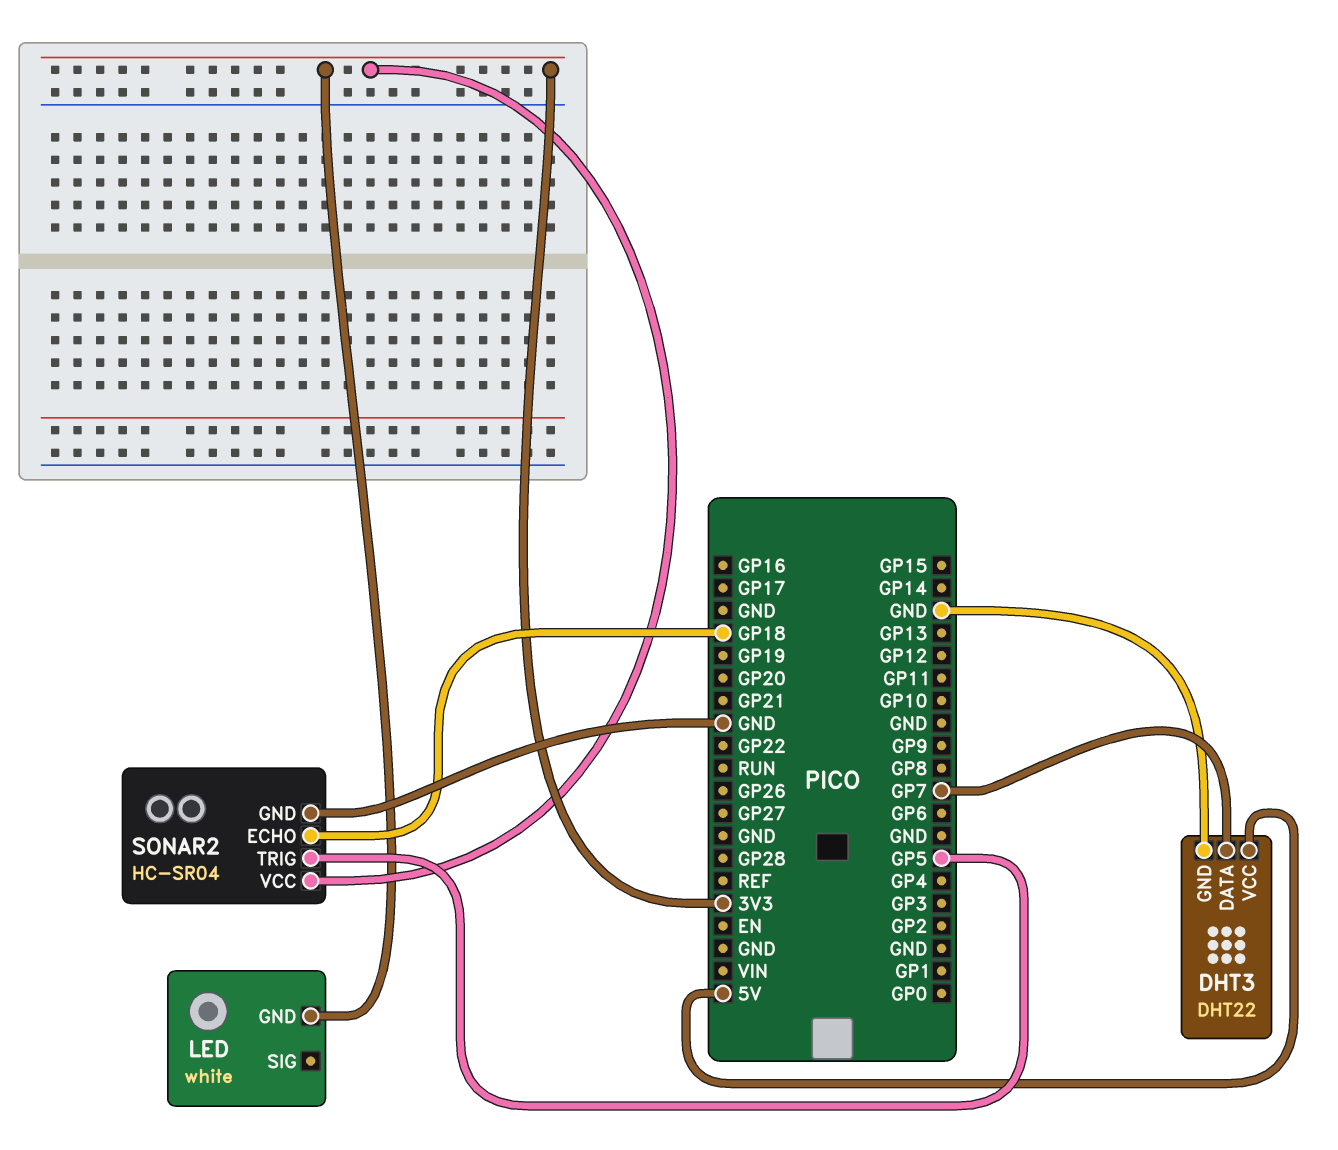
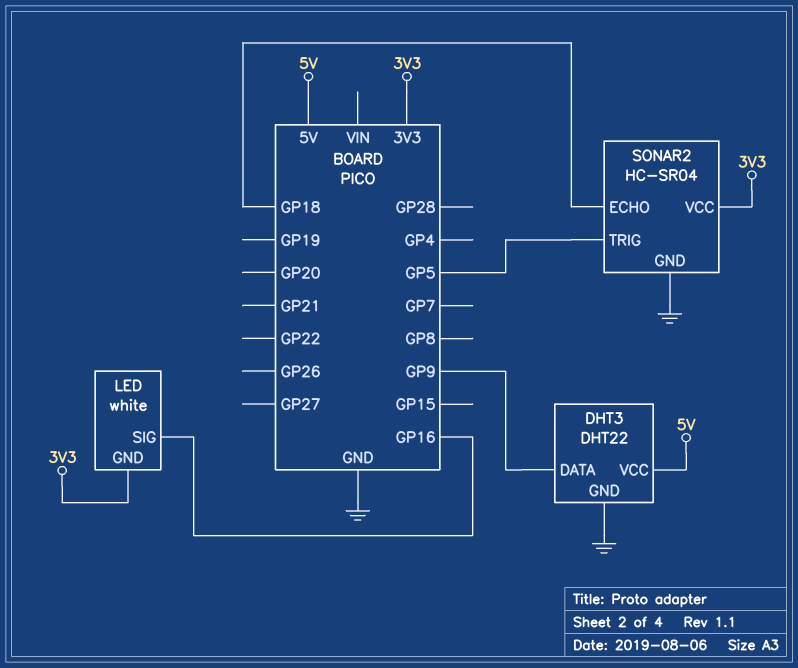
DHT3 pin DATA: GP7 -> GP9
LED pin SIG: none -> GP16

